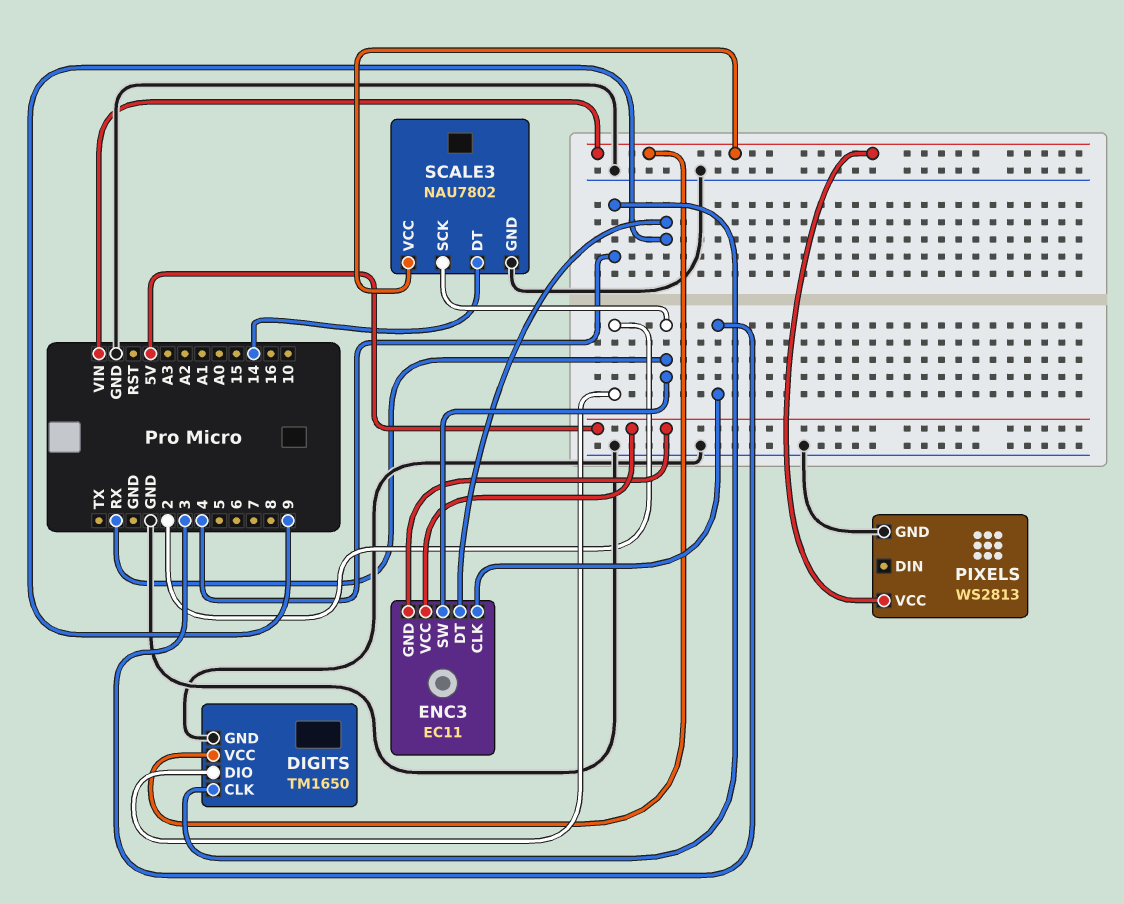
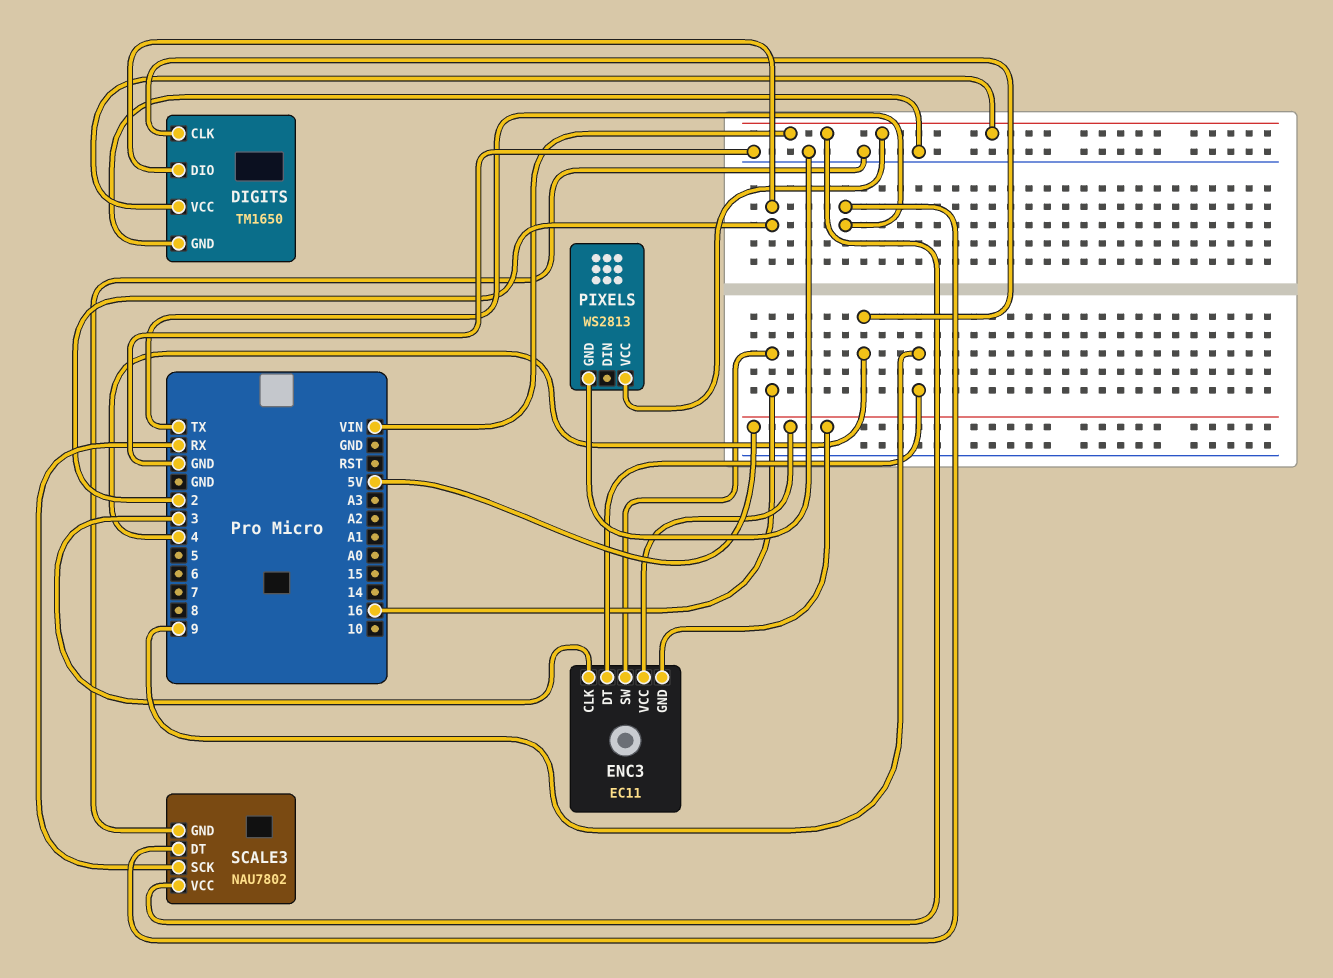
ENC3 pin SW: RX -> 16
SCALE3 pin DT: 14 -> TX

